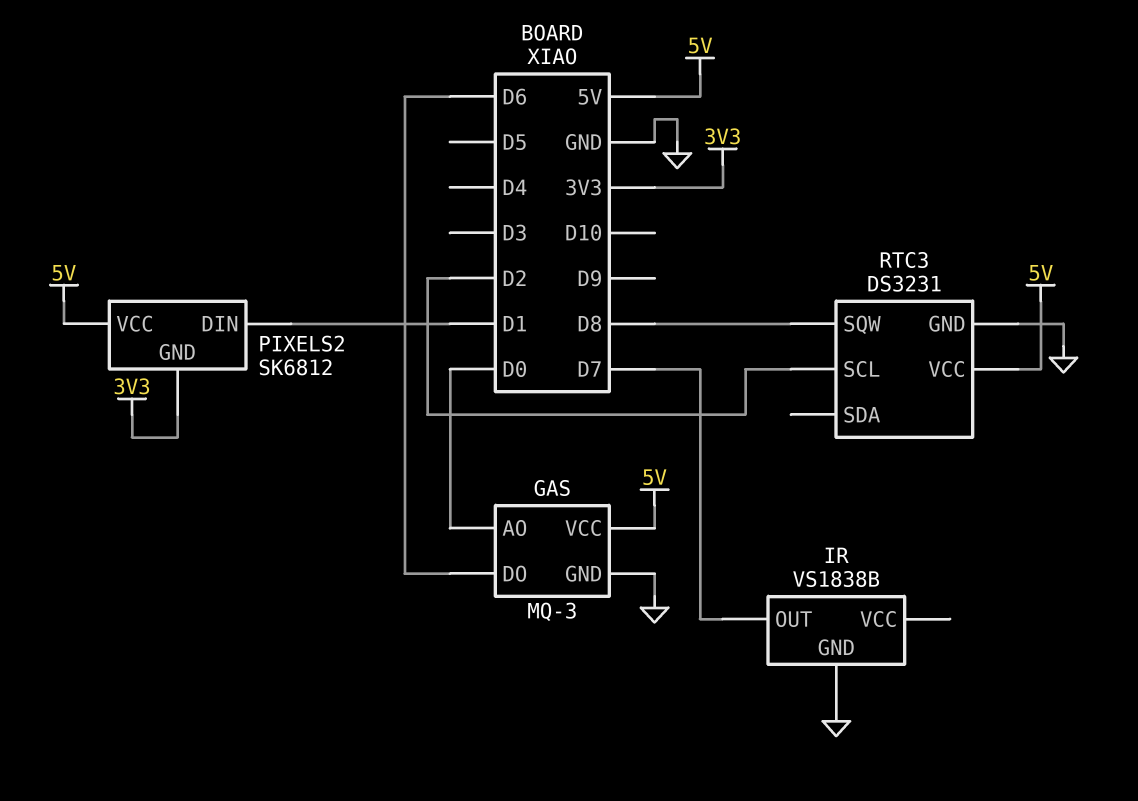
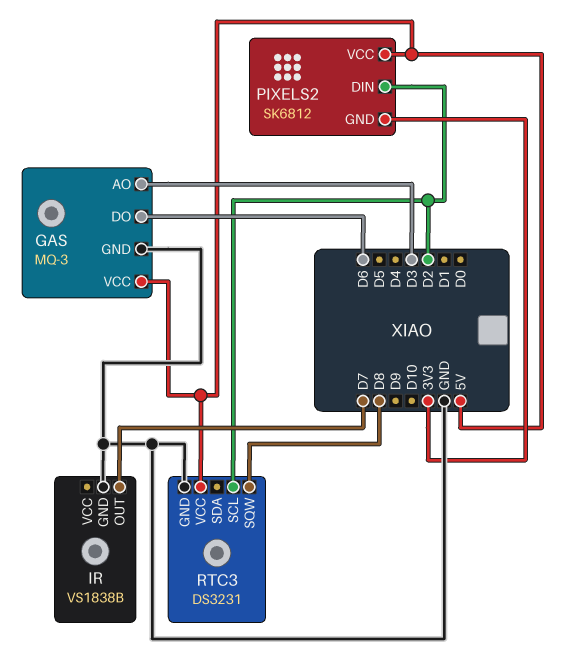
GAS pin AO: D0 -> D3
PIXELS2 pin DIN: D1 -> D2

